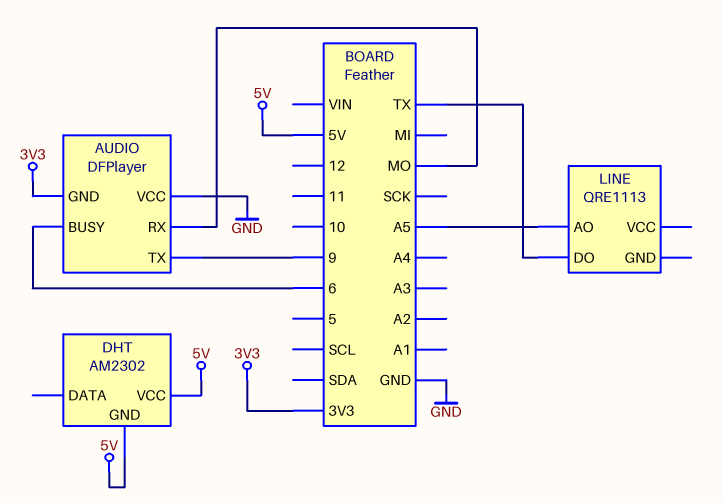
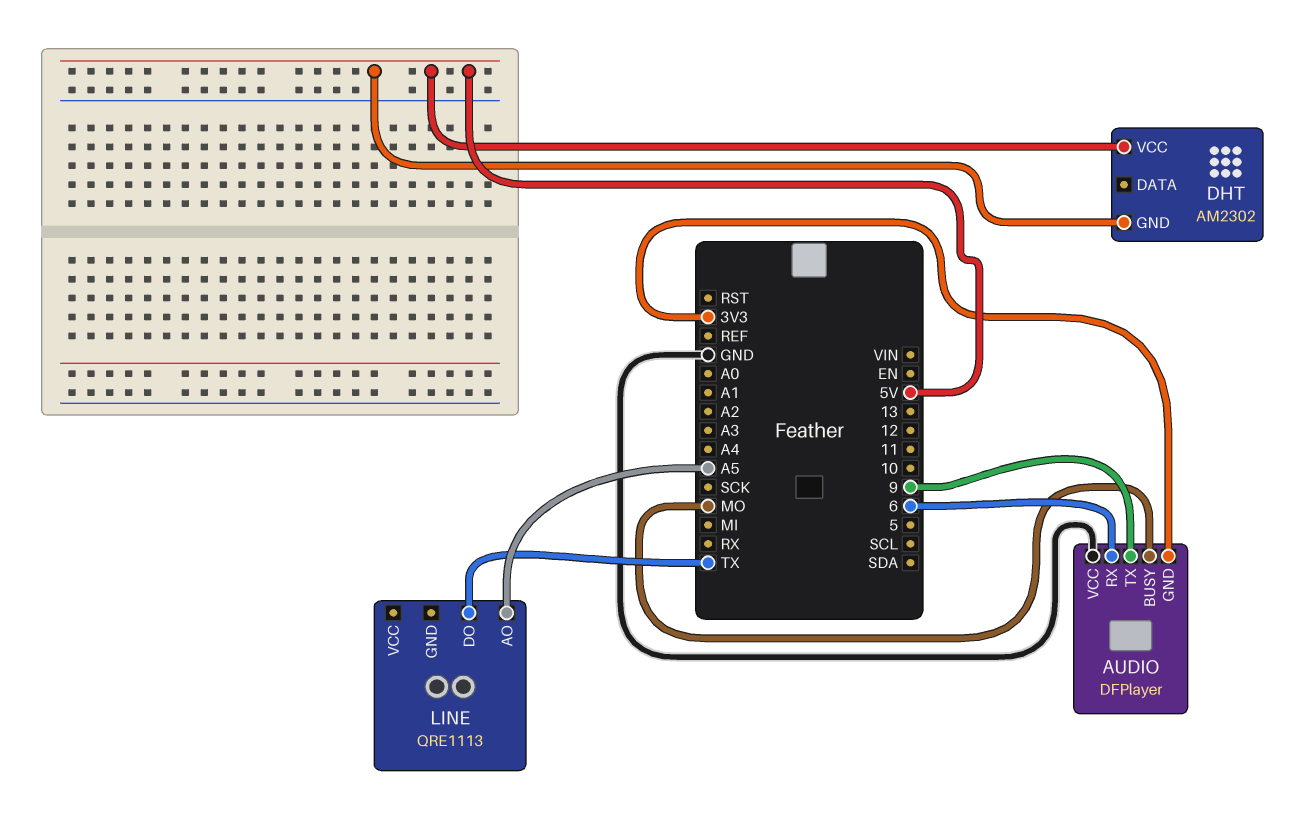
AUDIO pin BUSY: 6 -> MO
AUDIO pin RX: MO -> 6

